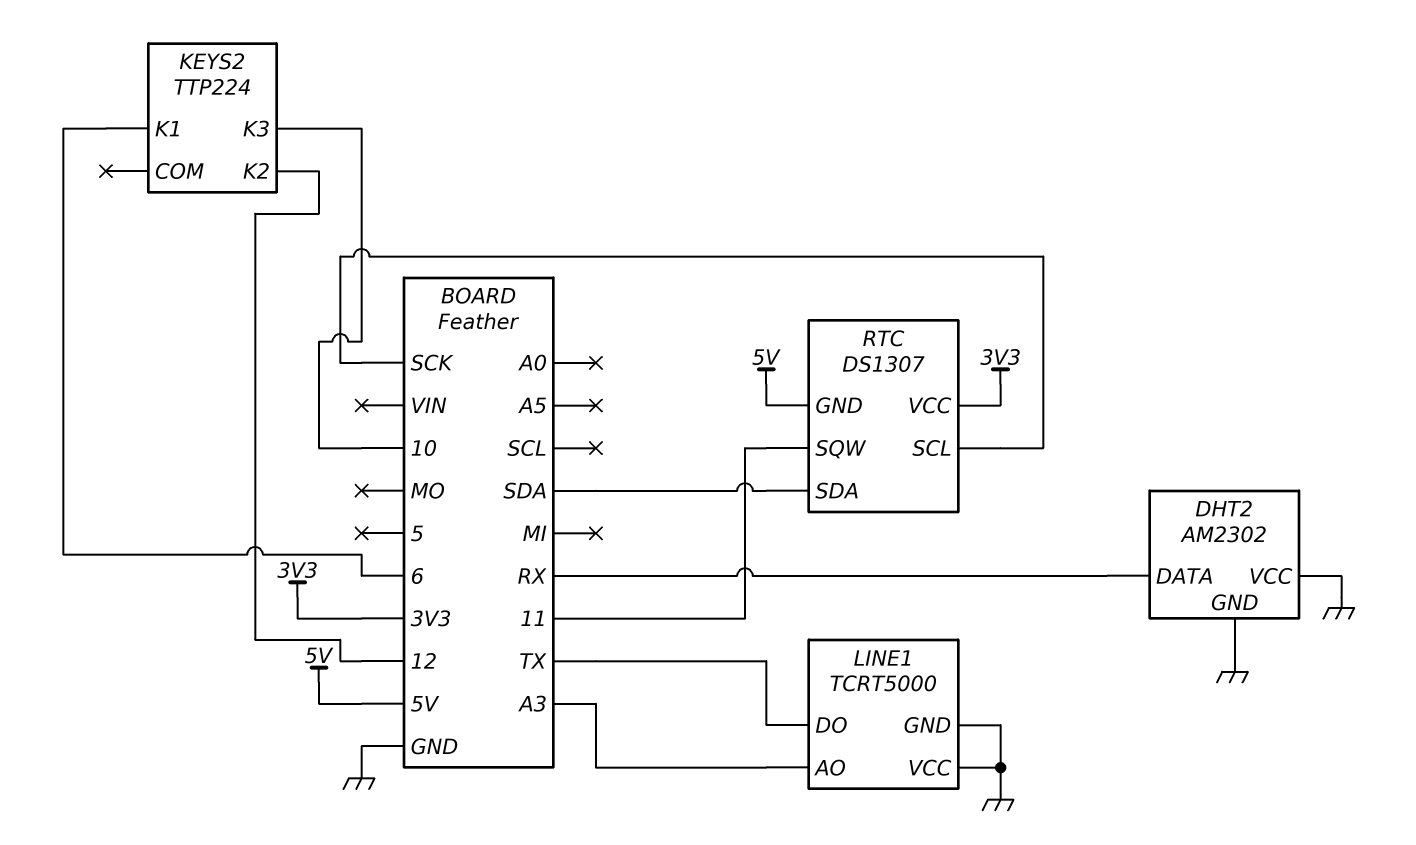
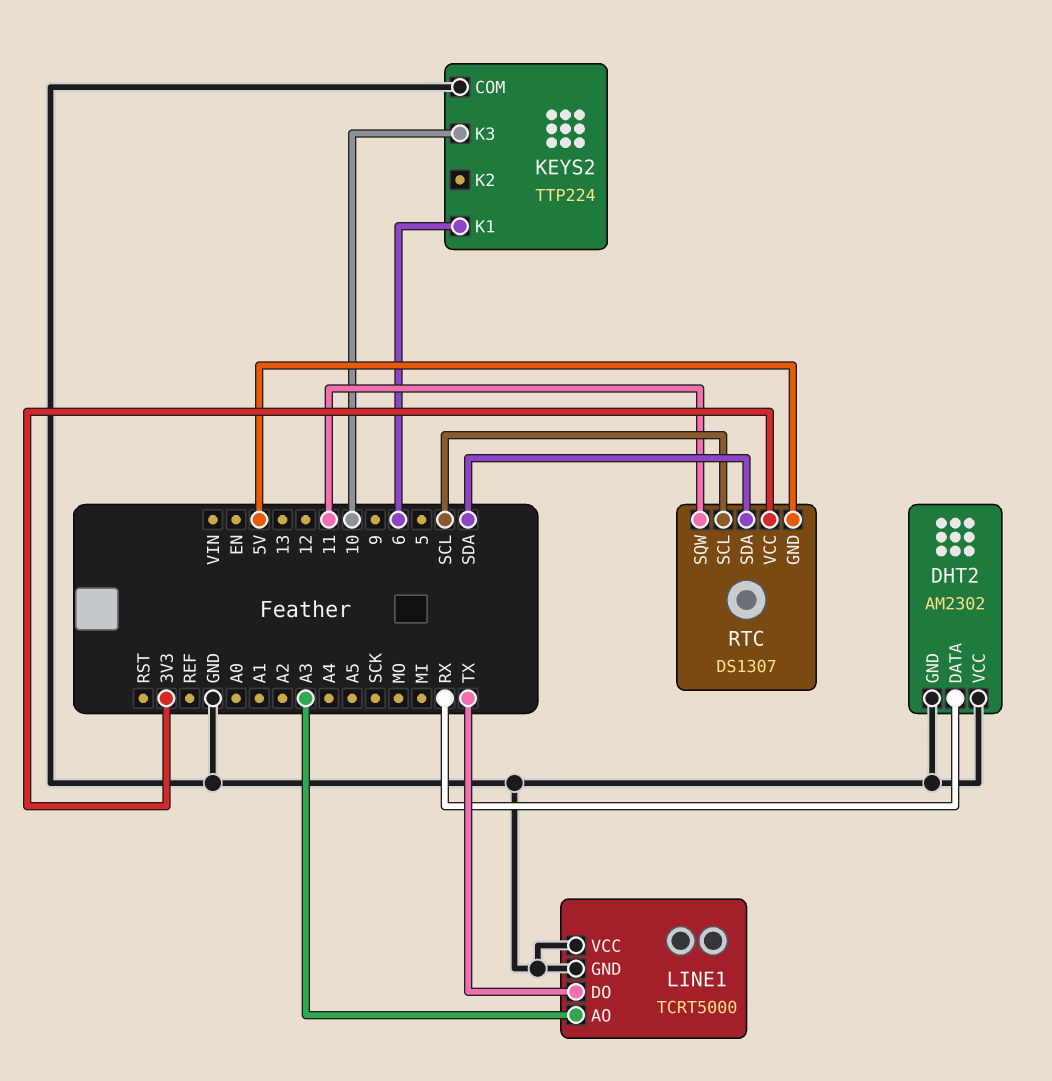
KEYS2 pin COM: none -> GND
KEYS2 pin K2: 12 -> none
RTC pin SCL: SCK -> SCL

